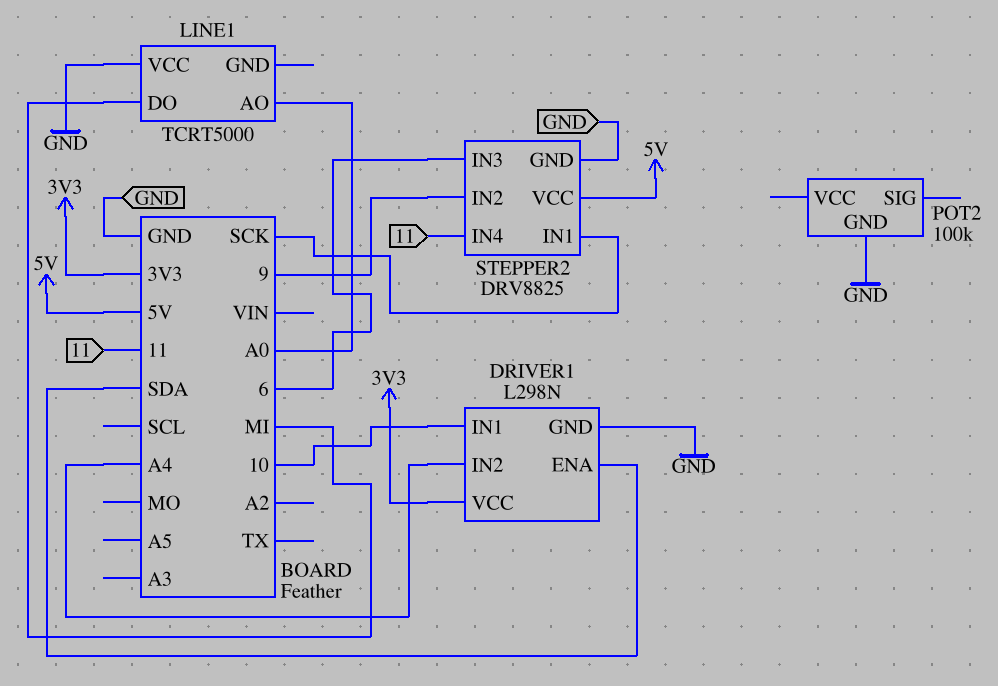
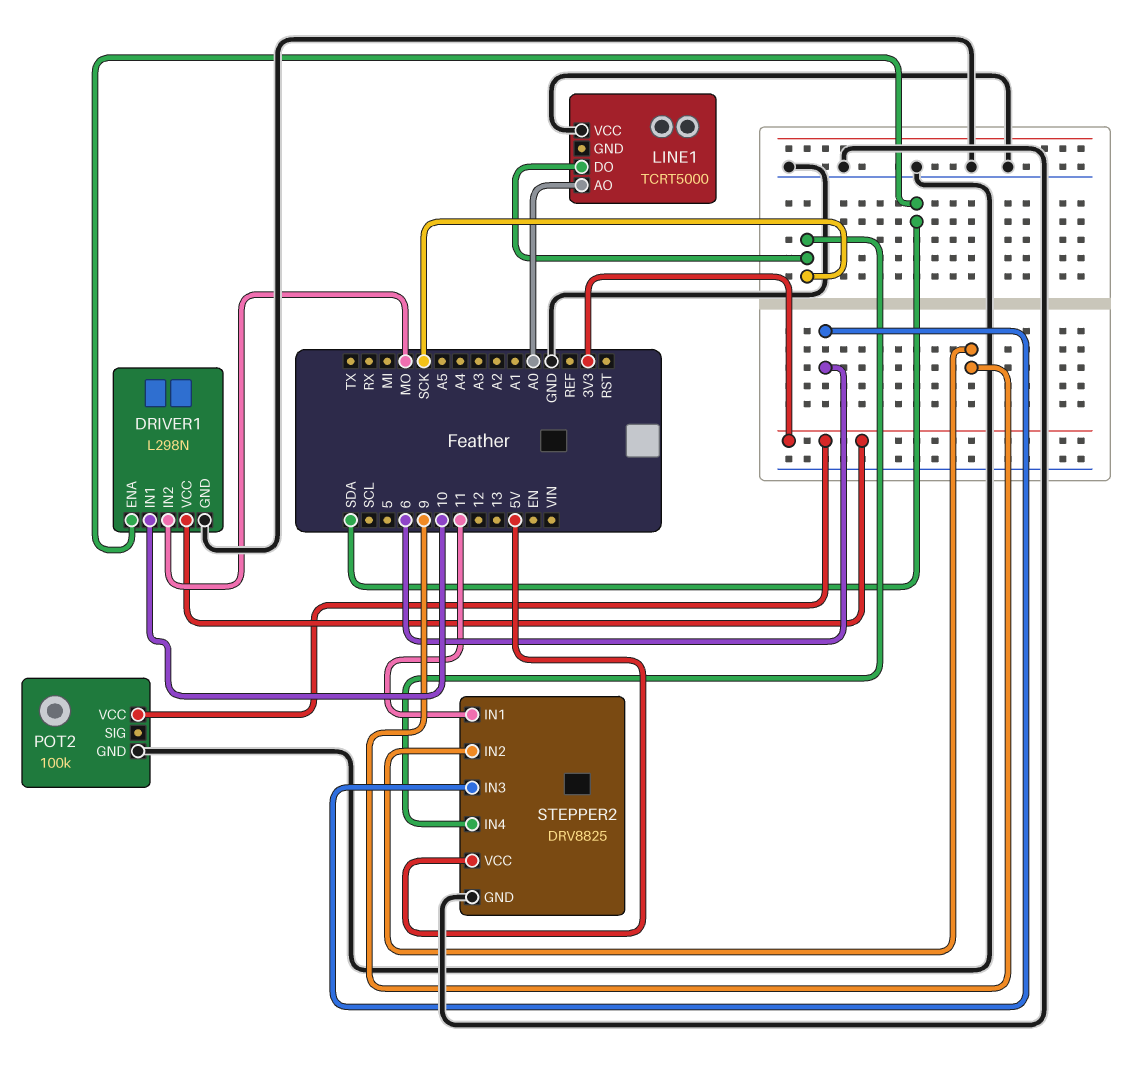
DRIVER1 pin IN2: A4 -> MO
LINE1 pin DO: MI -> SCK
POT2 pin VCC: none -> 3V3
STEPPER2 pin IN1: SCK -> 11
STEPPER2 pin IN4: 11 -> SCK

